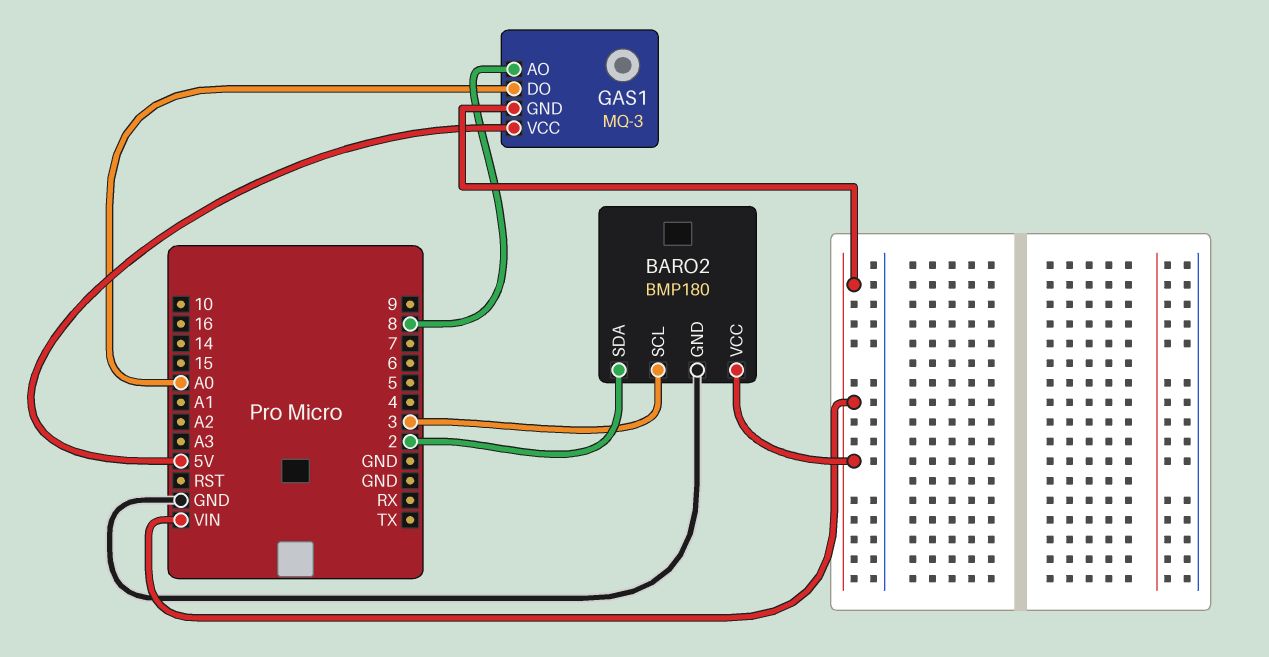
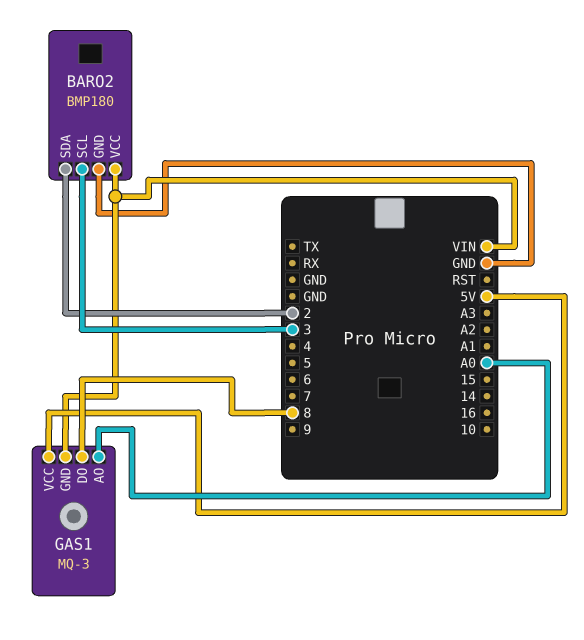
GAS1 pin AO: 8 -> A0
GAS1 pin DO: A0 -> 8

